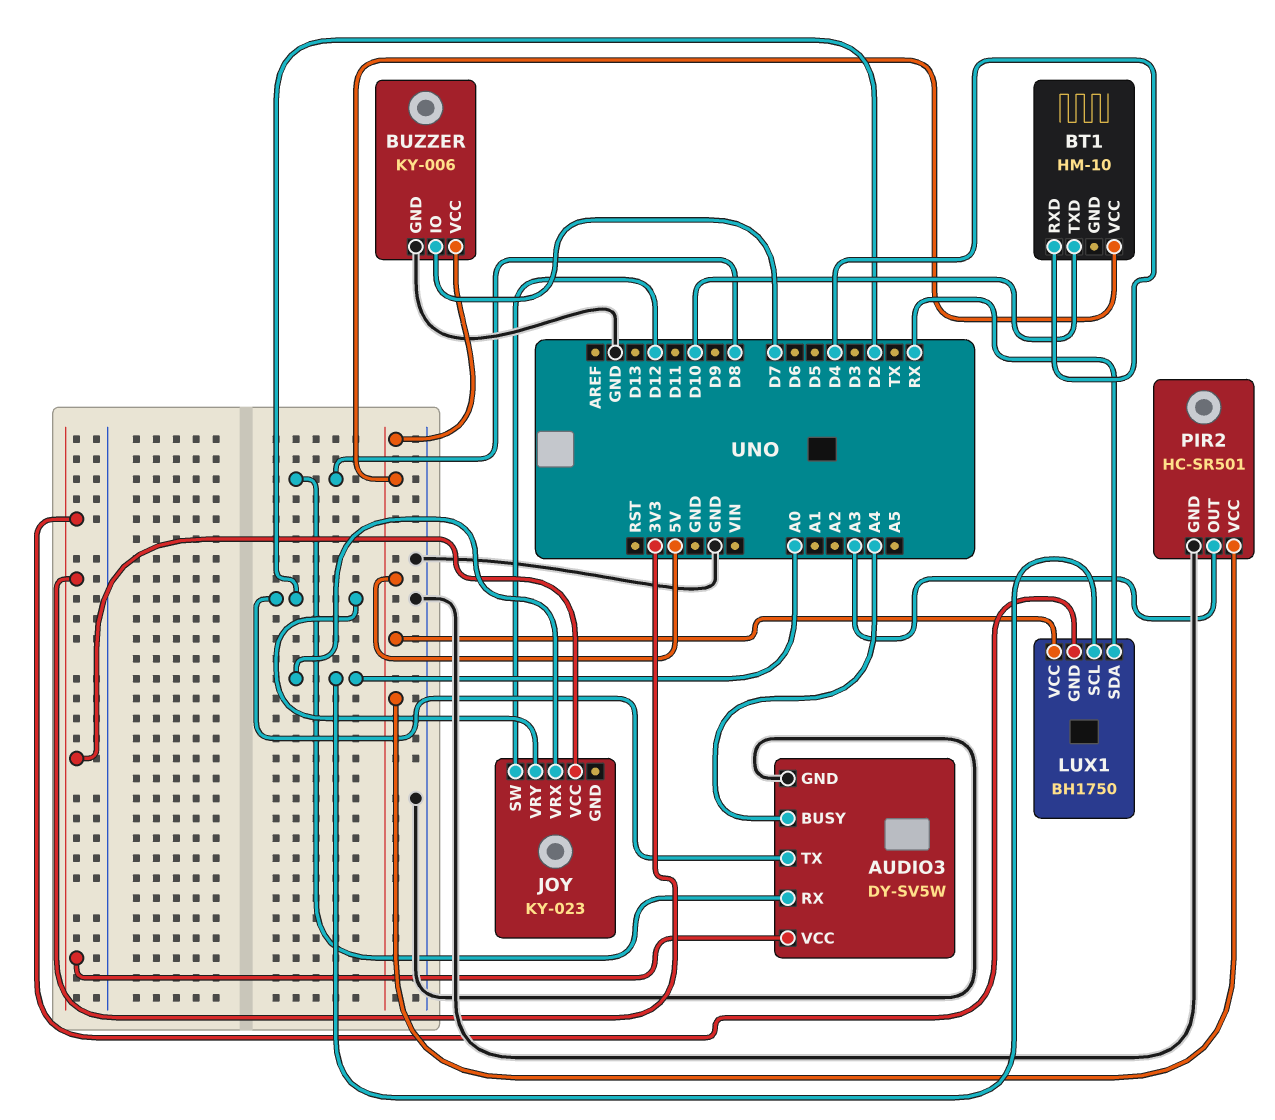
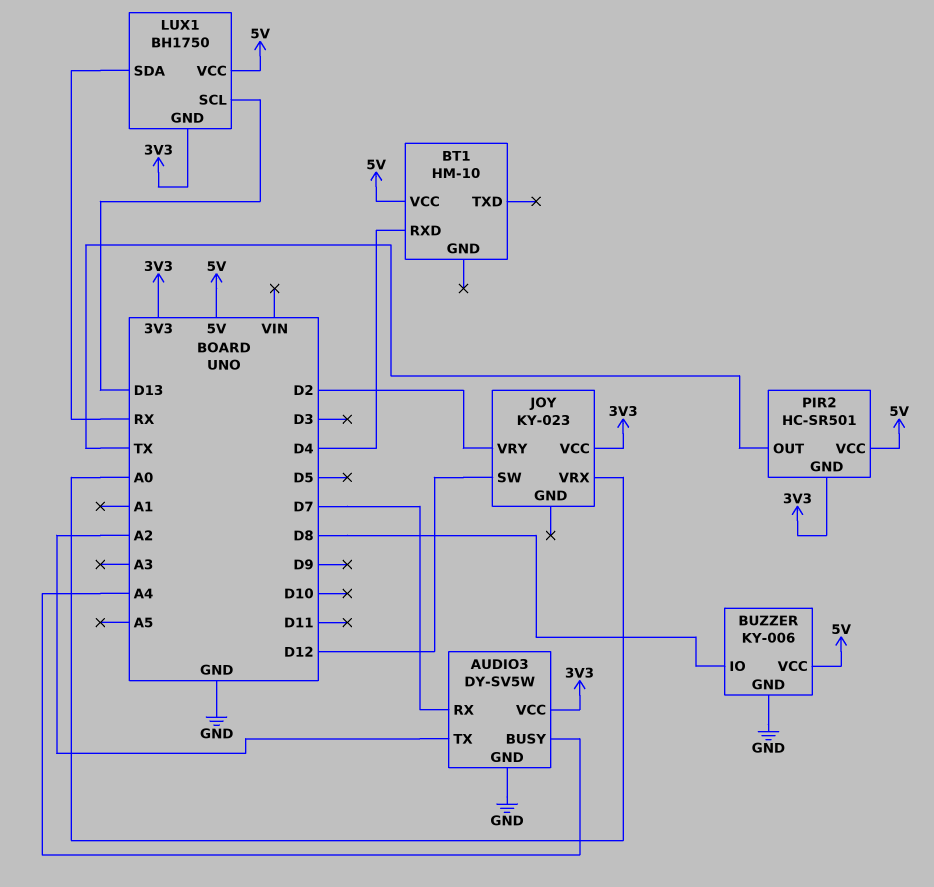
AUDIO3 pin RX: D8 -> D7
AUDIO3 pin TX: D2 -> A2
BT1 pin TXD: D10 -> none
BUZZER pin IO: D7 -> D8
LUX1 pin SCL: A0 -> D13
PIR2 pin GND: GND -> 3V3
PIR2 pin OUT: A3 -> TX

